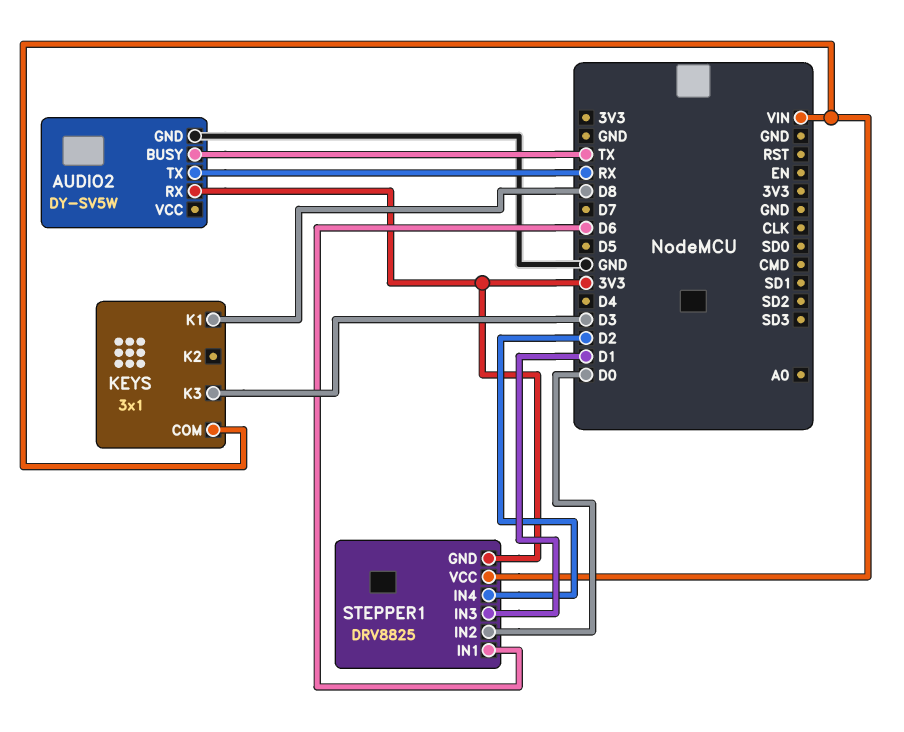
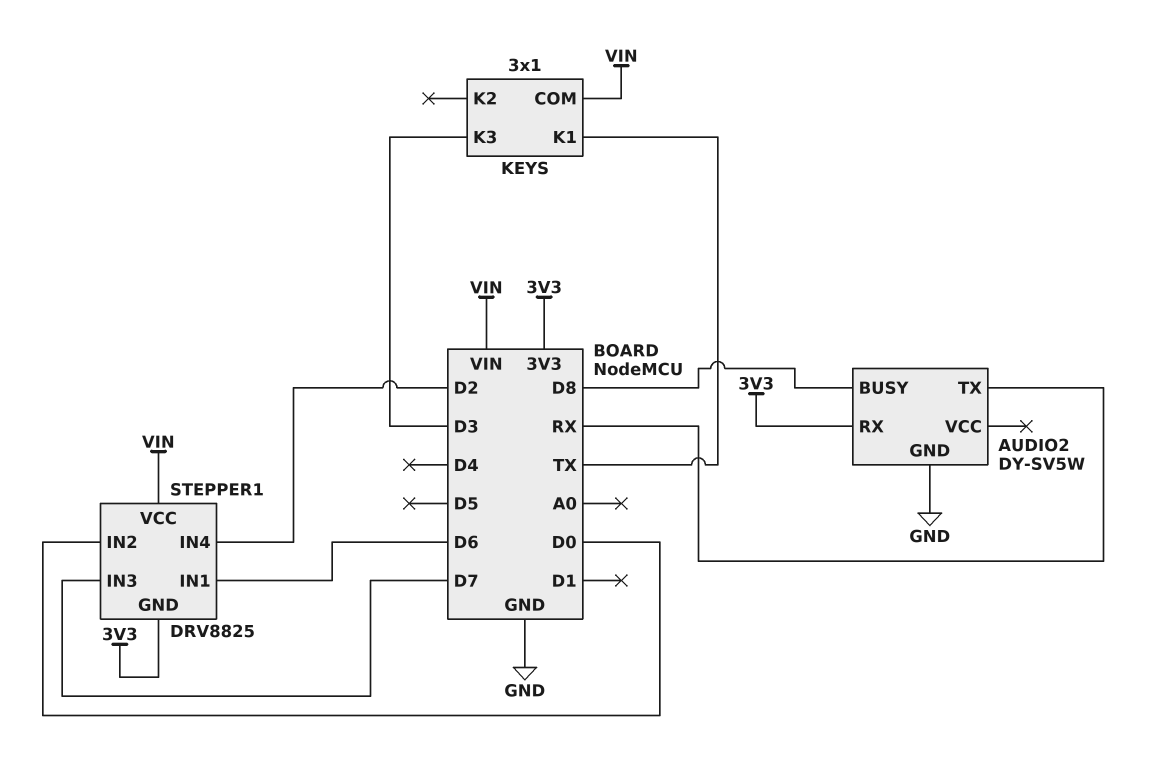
AUDIO2 pin BUSY: TX -> D8
KEYS pin K1: D8 -> TX
STEPPER1 pin IN3: D1 -> D7

